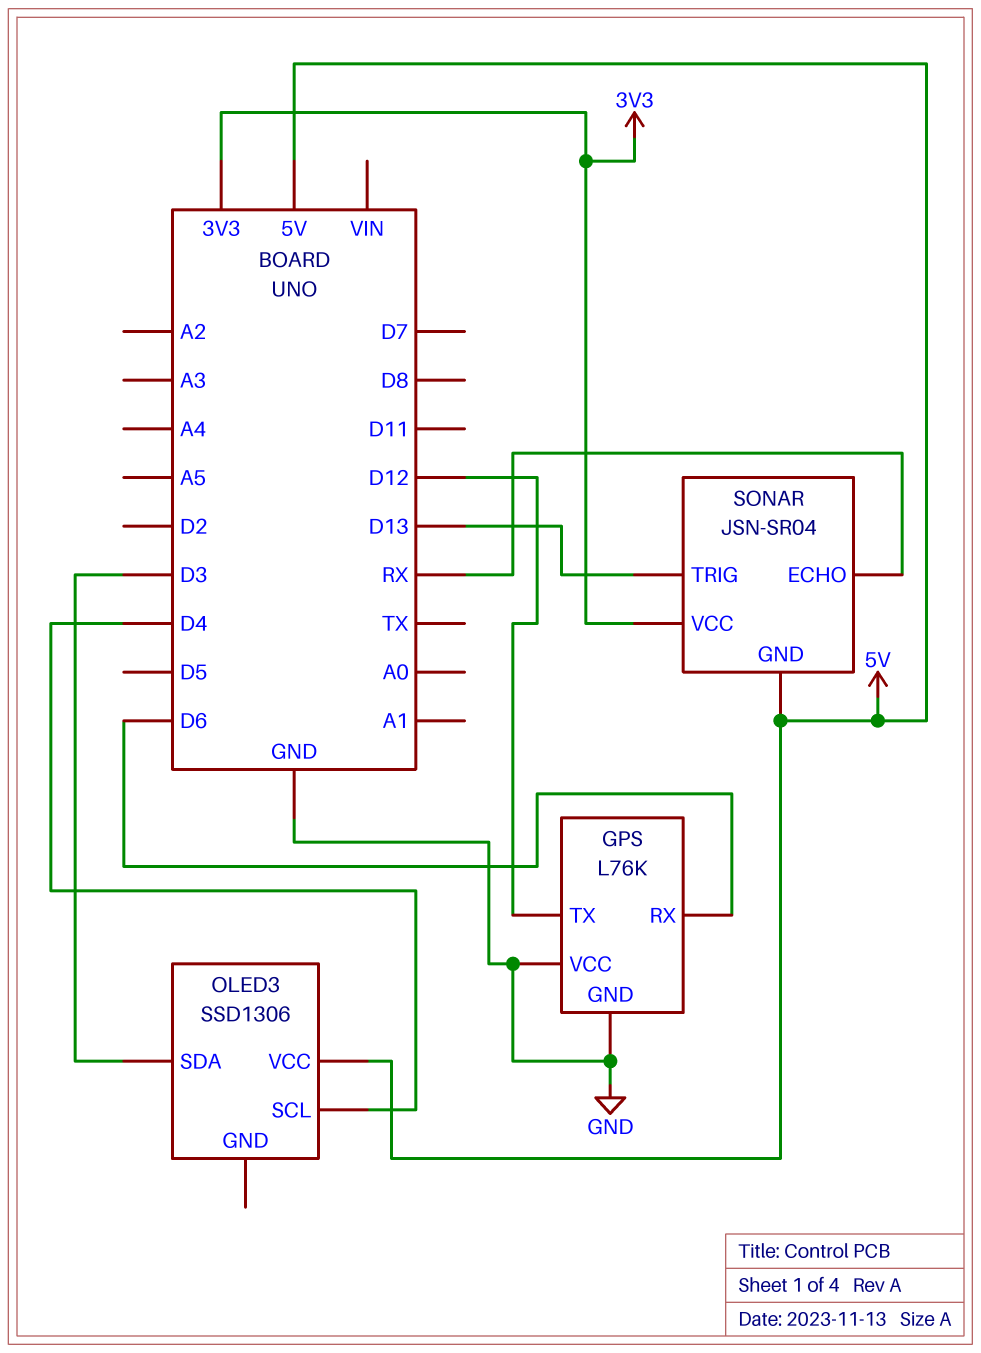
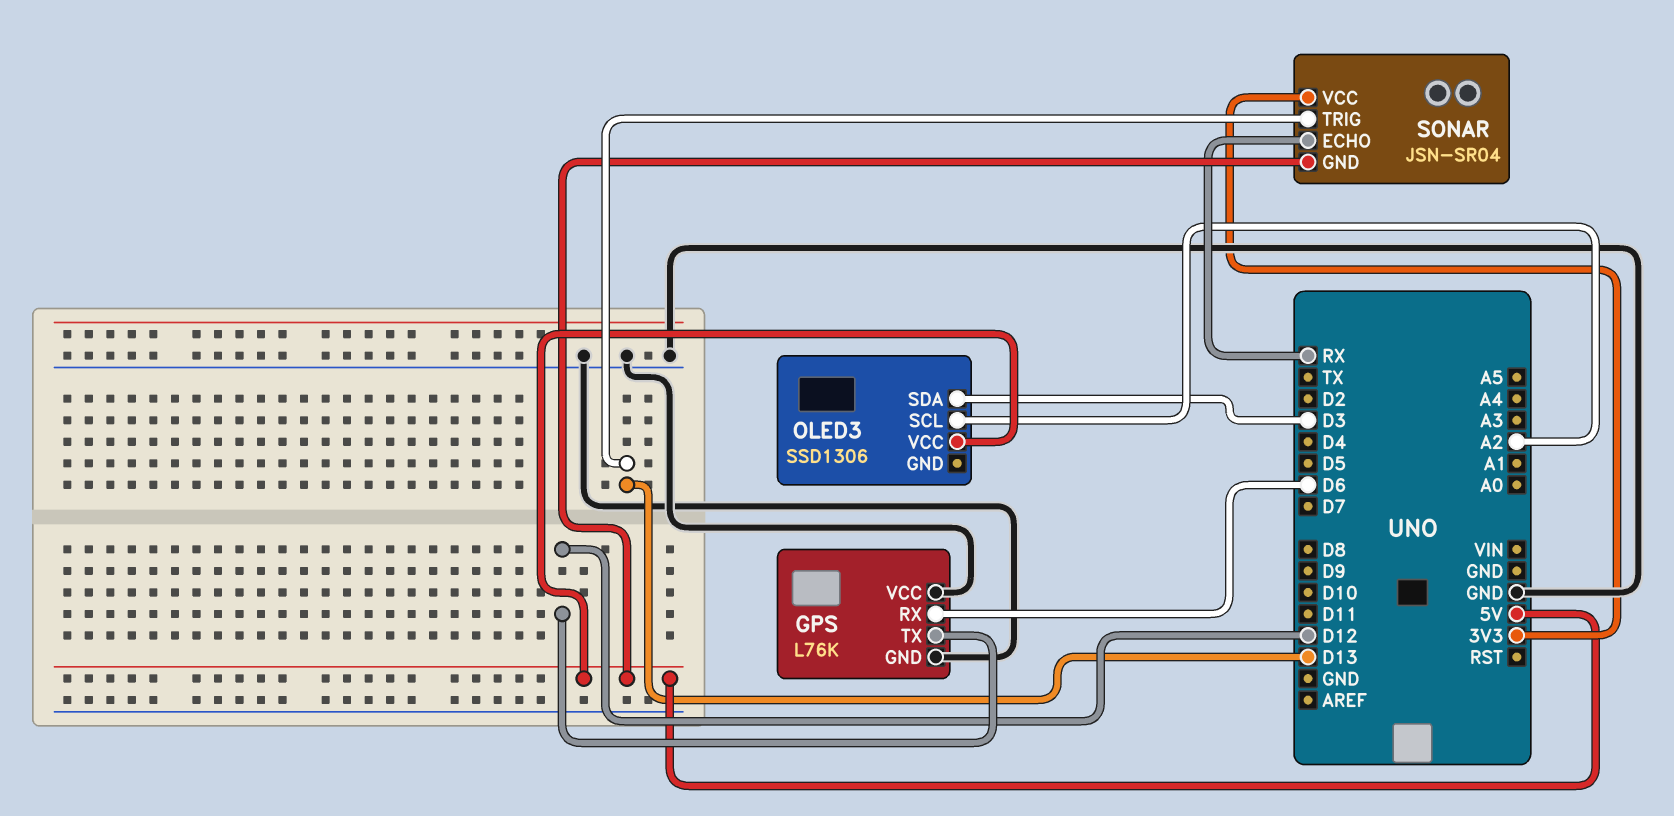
OLED3 pin SCL: D4 -> A2

